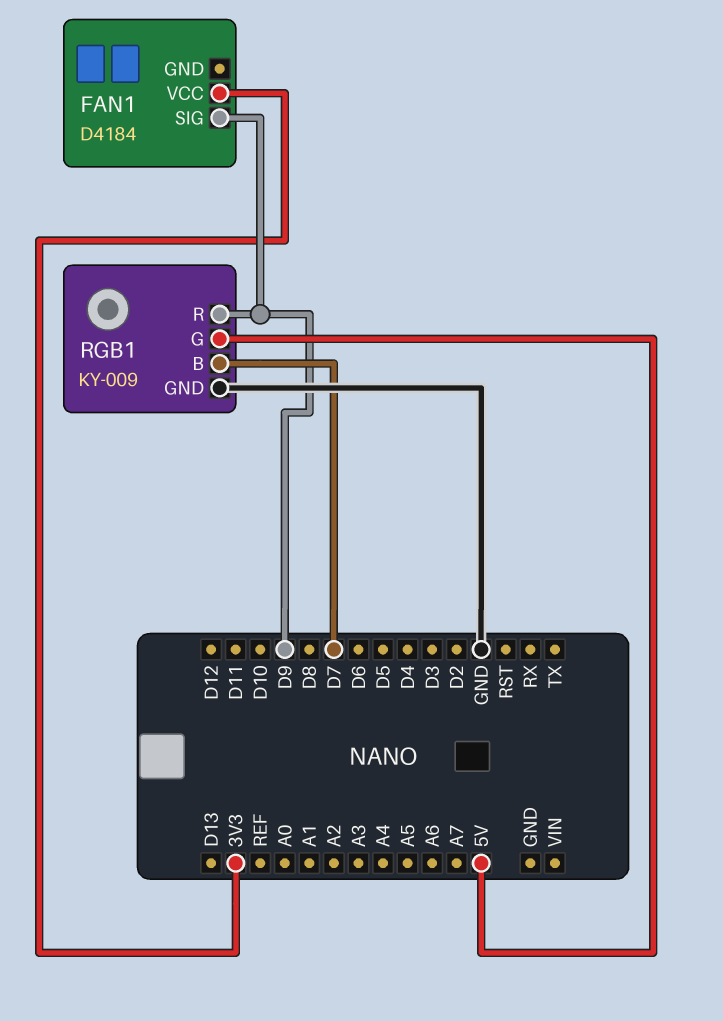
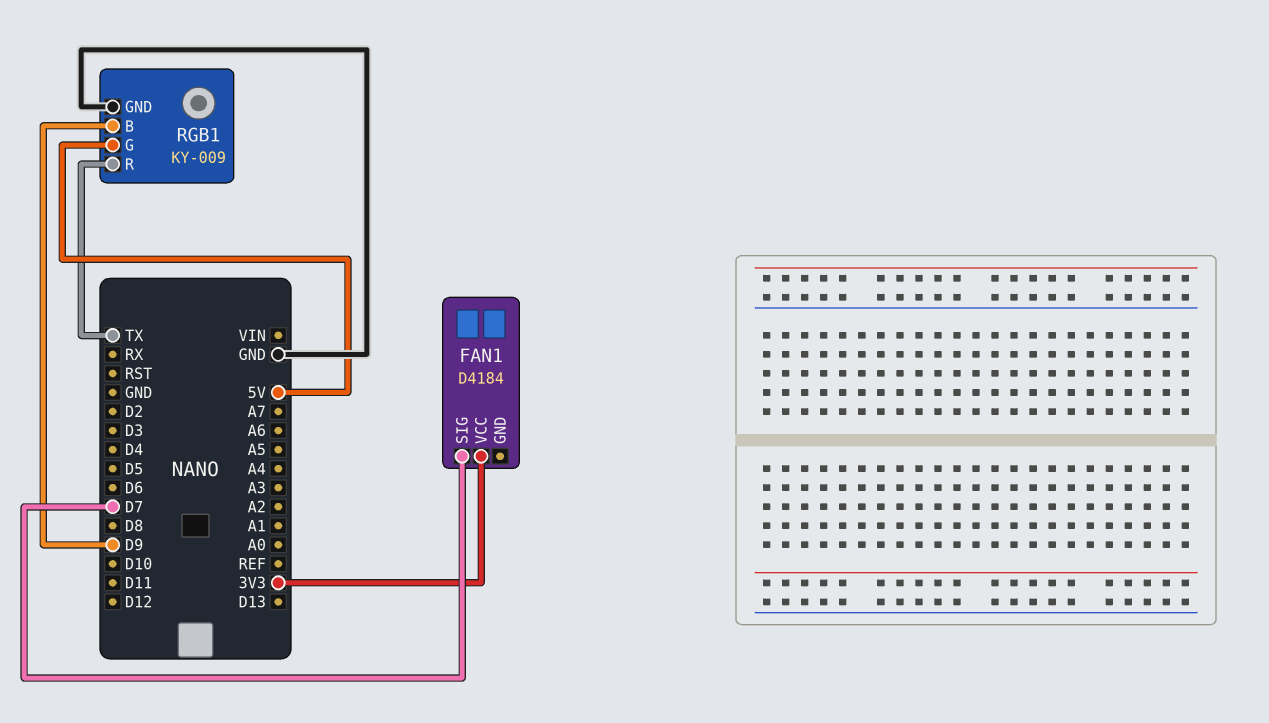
FAN1 pin SIG: D9 -> D7
RGB1 pin B: D7 -> D9
RGB1 pin R: D9 -> TX

